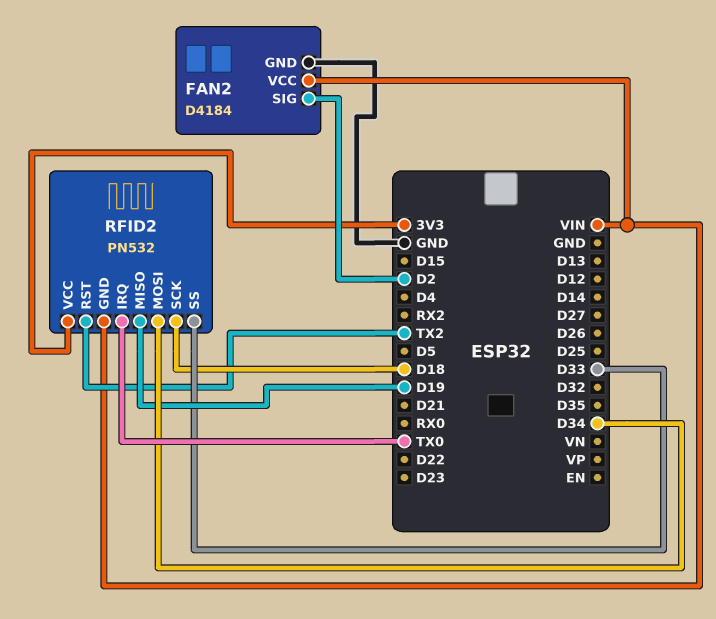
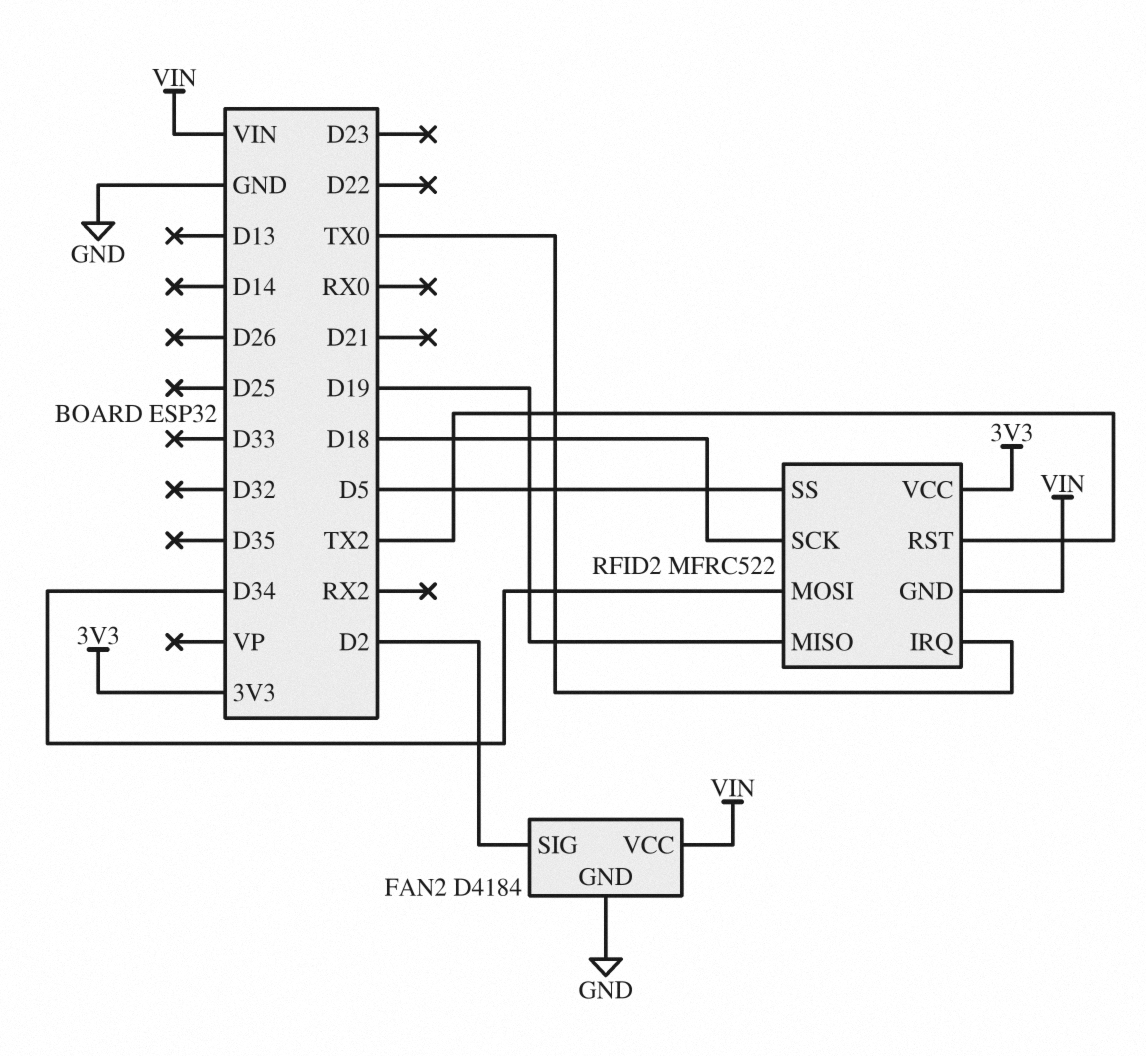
RFID2: PN532 -> MFRC522
RFID2 pin SS: D33 -> D5

